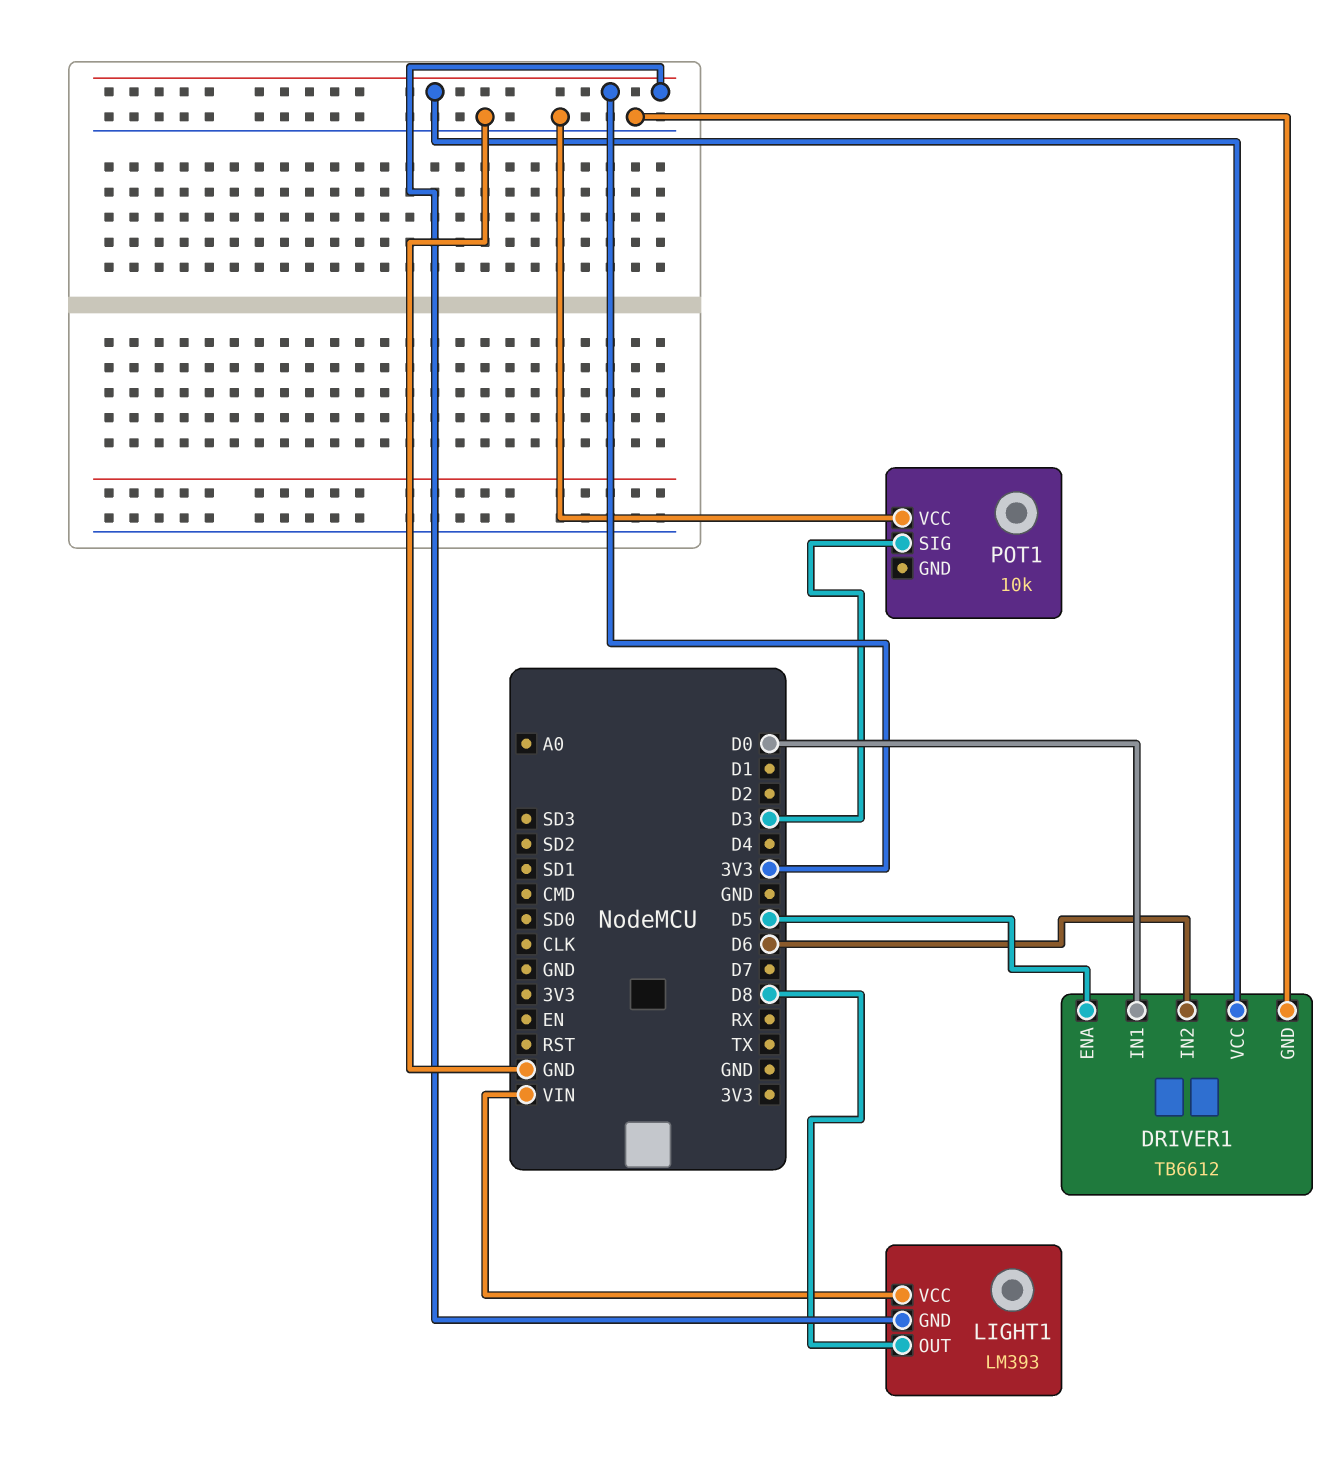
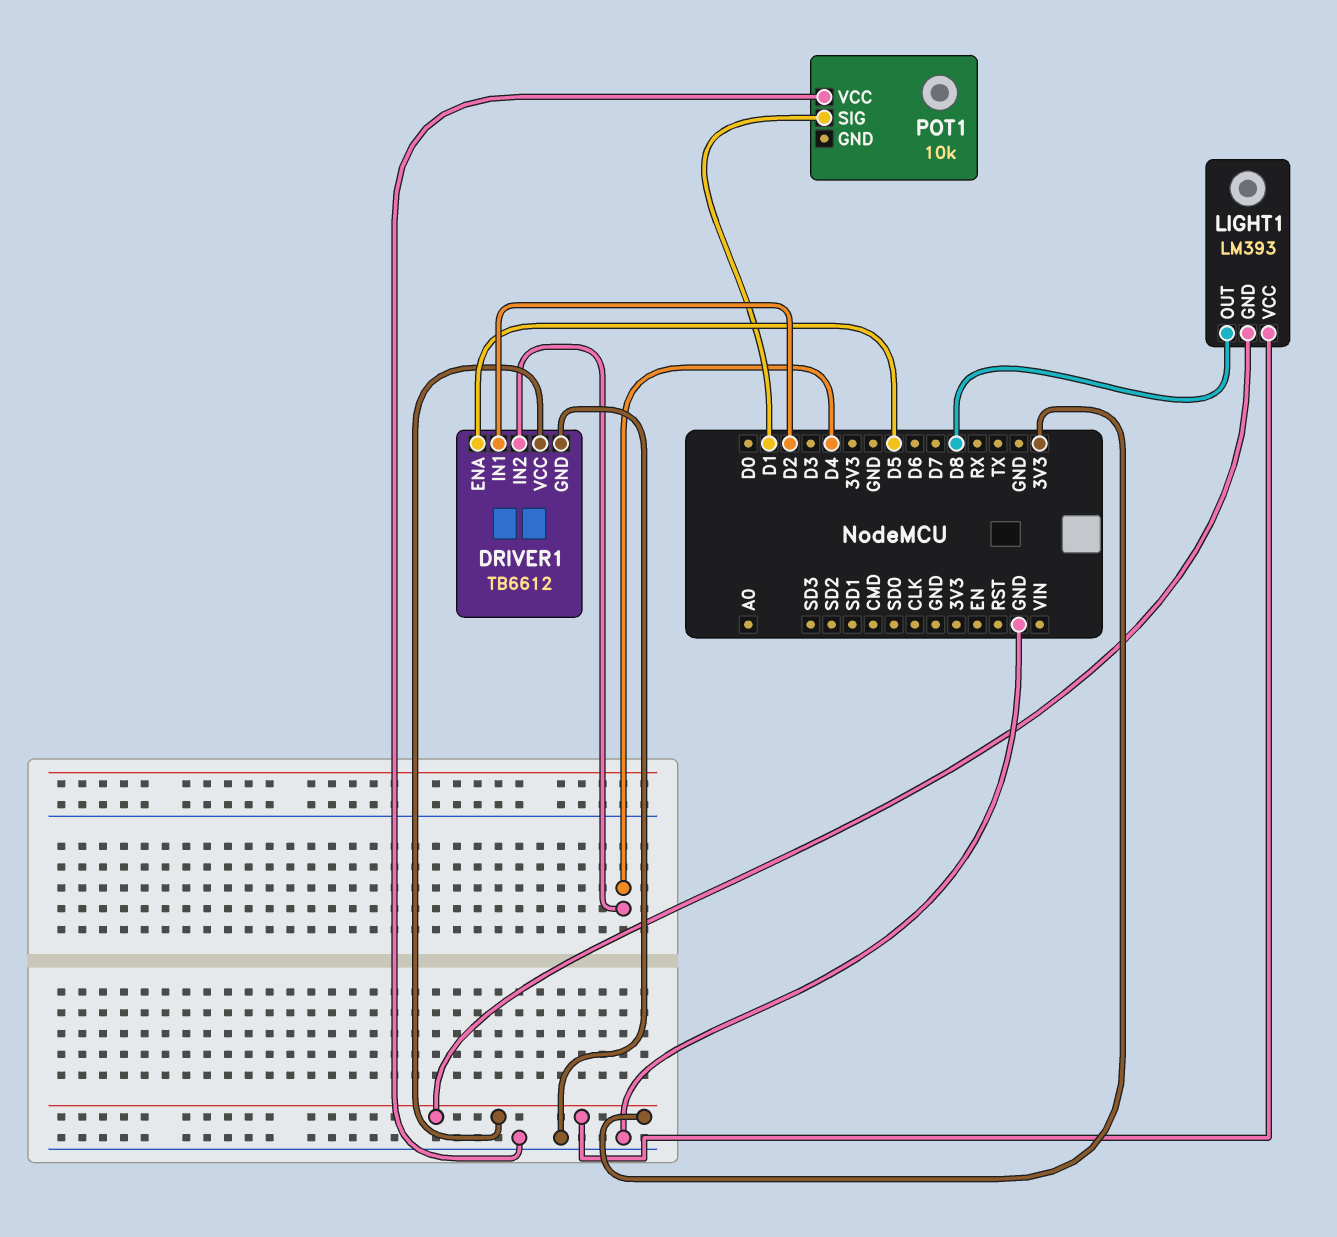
DRIVER1 pin IN1: D0 -> D2
DRIVER1 pin IN2: D6 -> D4
LIGHT1 pin VCC: VIN -> 3V3
POT1 pin SIG: D3 -> D1

